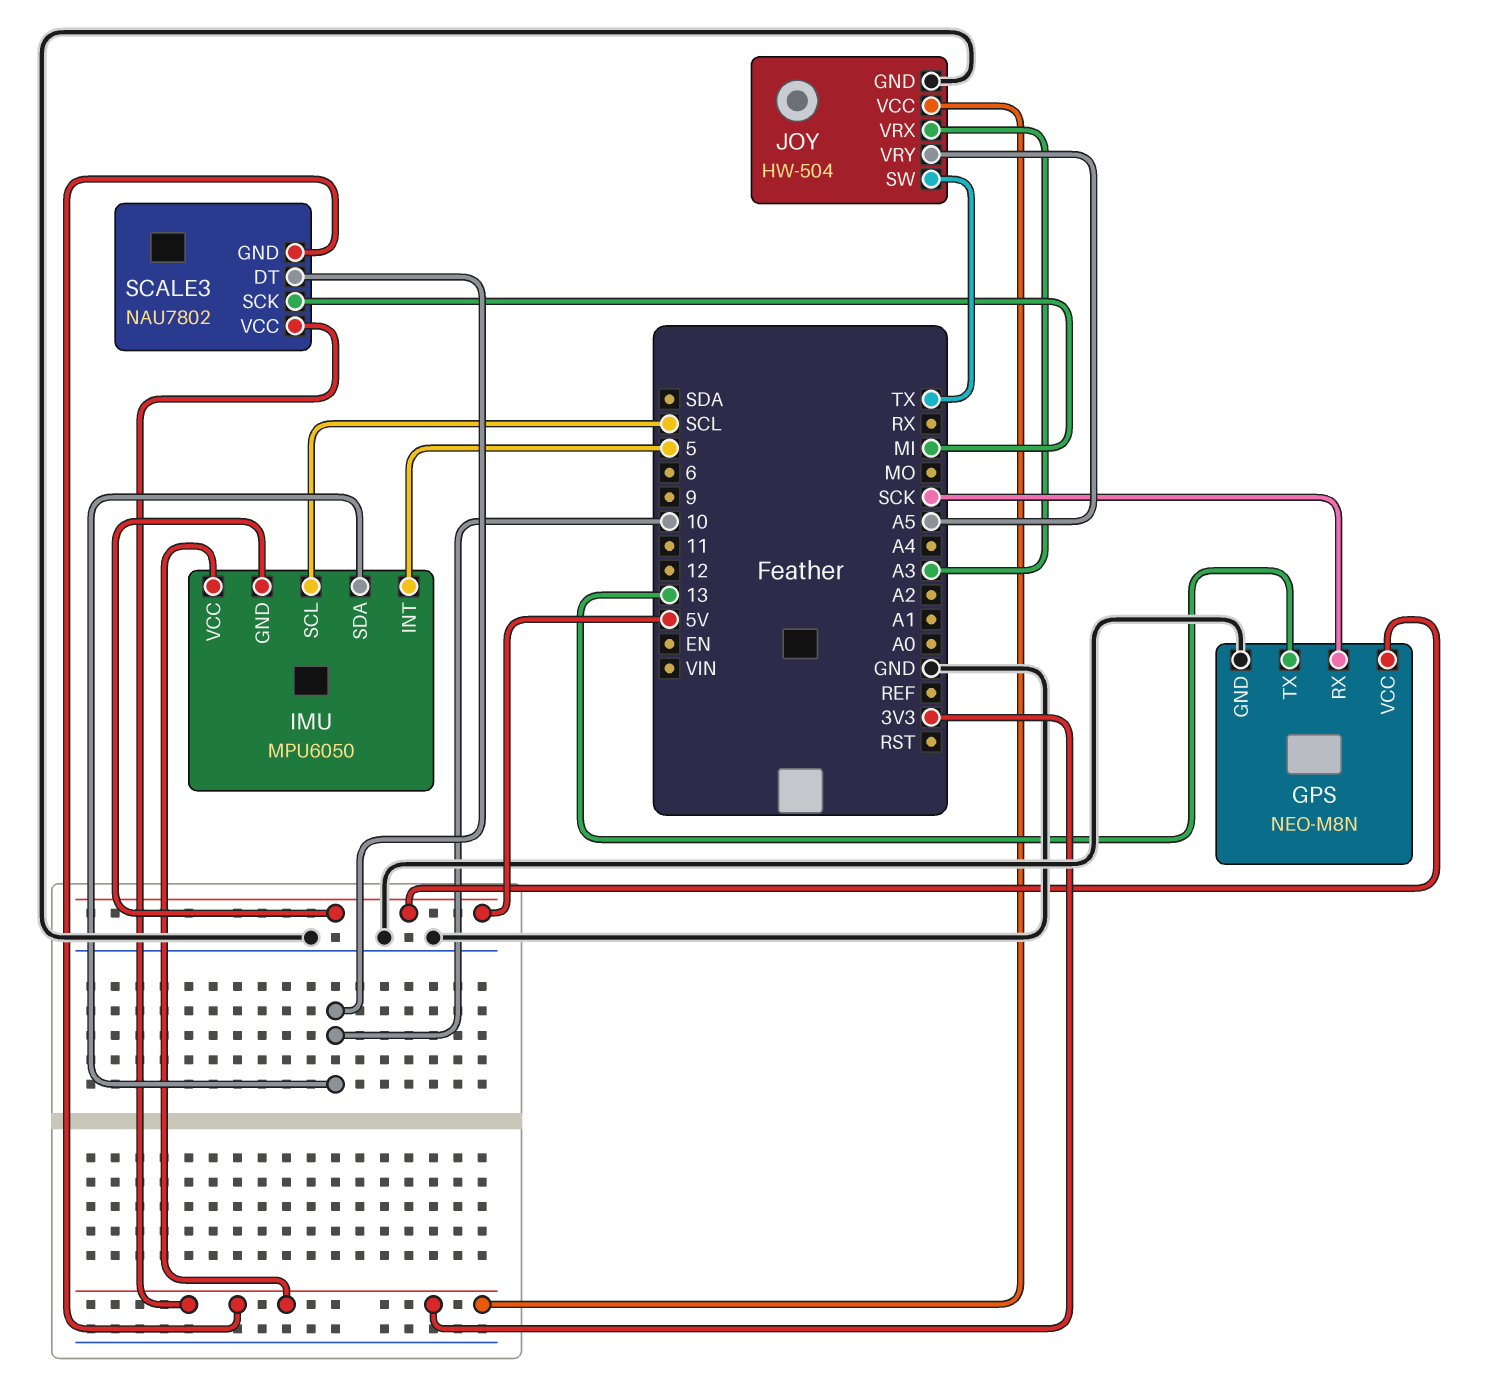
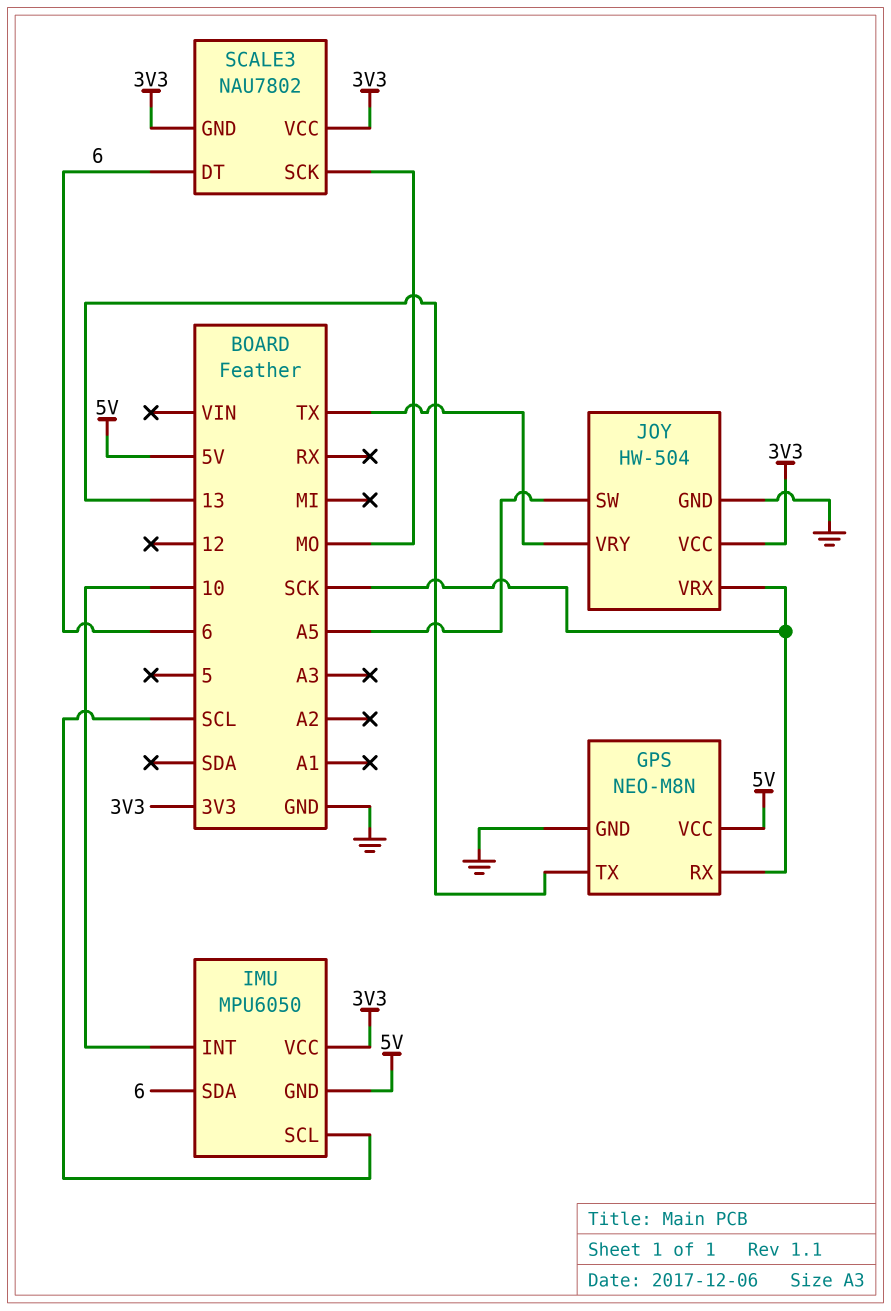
IMU pin INT: 5 -> 10
IMU pin SDA: 10 -> 6
JOY pin SW: TX -> A5
JOY pin VRX: A3 -> SCK
JOY pin VRY: A5 -> TX
SCALE3 pin DT: 10 -> 6
SCALE3 pin SCK: MI -> MO

